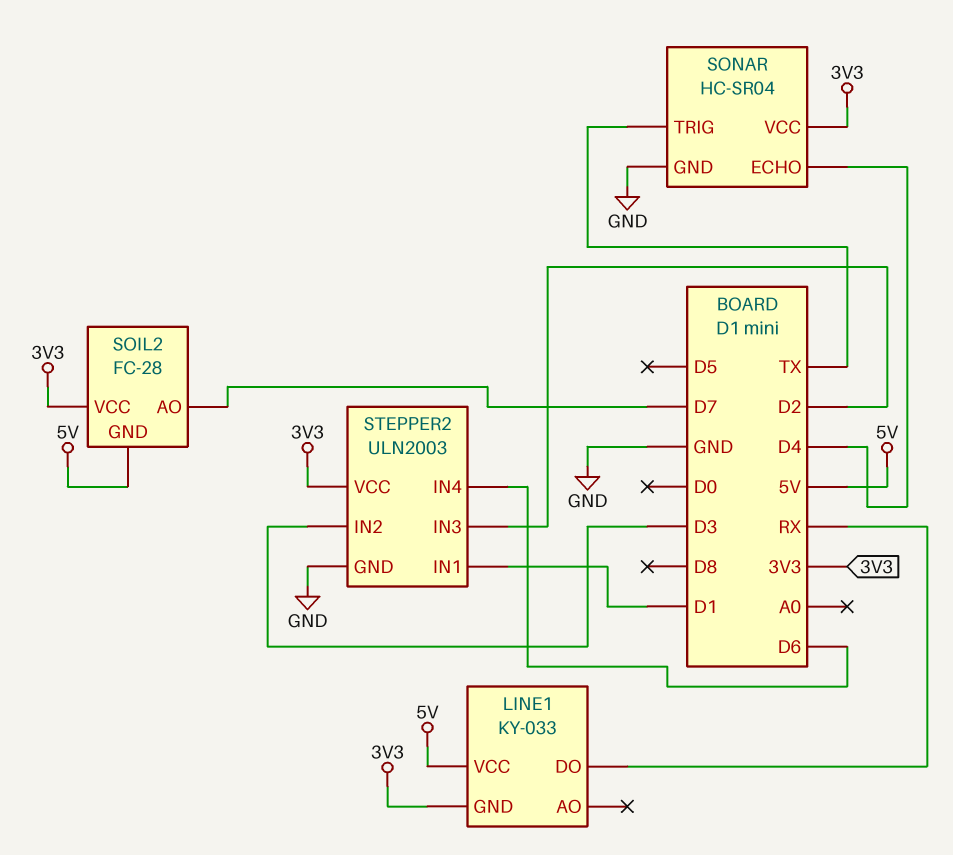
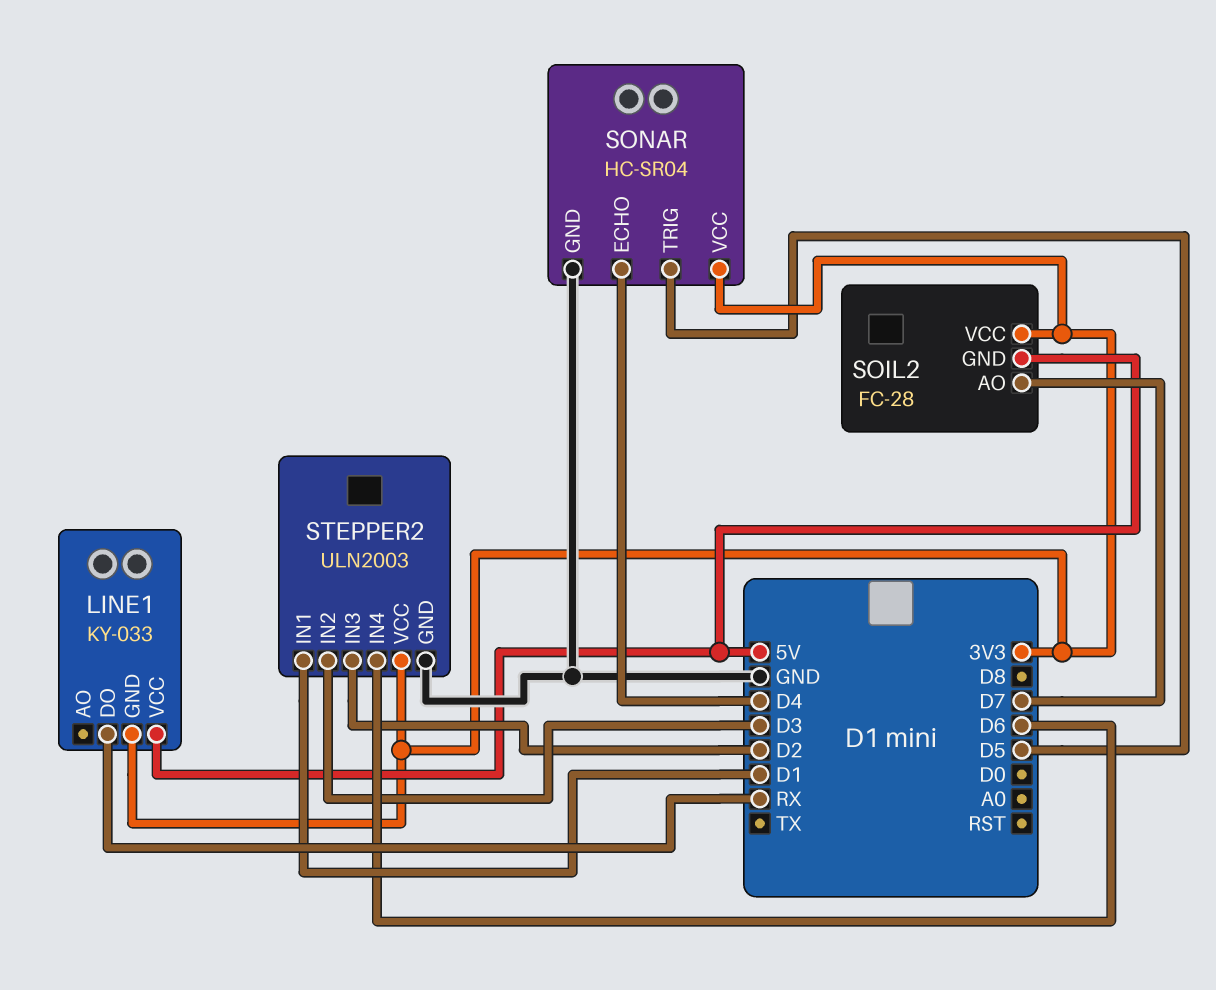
SONAR pin TRIG: TX -> D5

